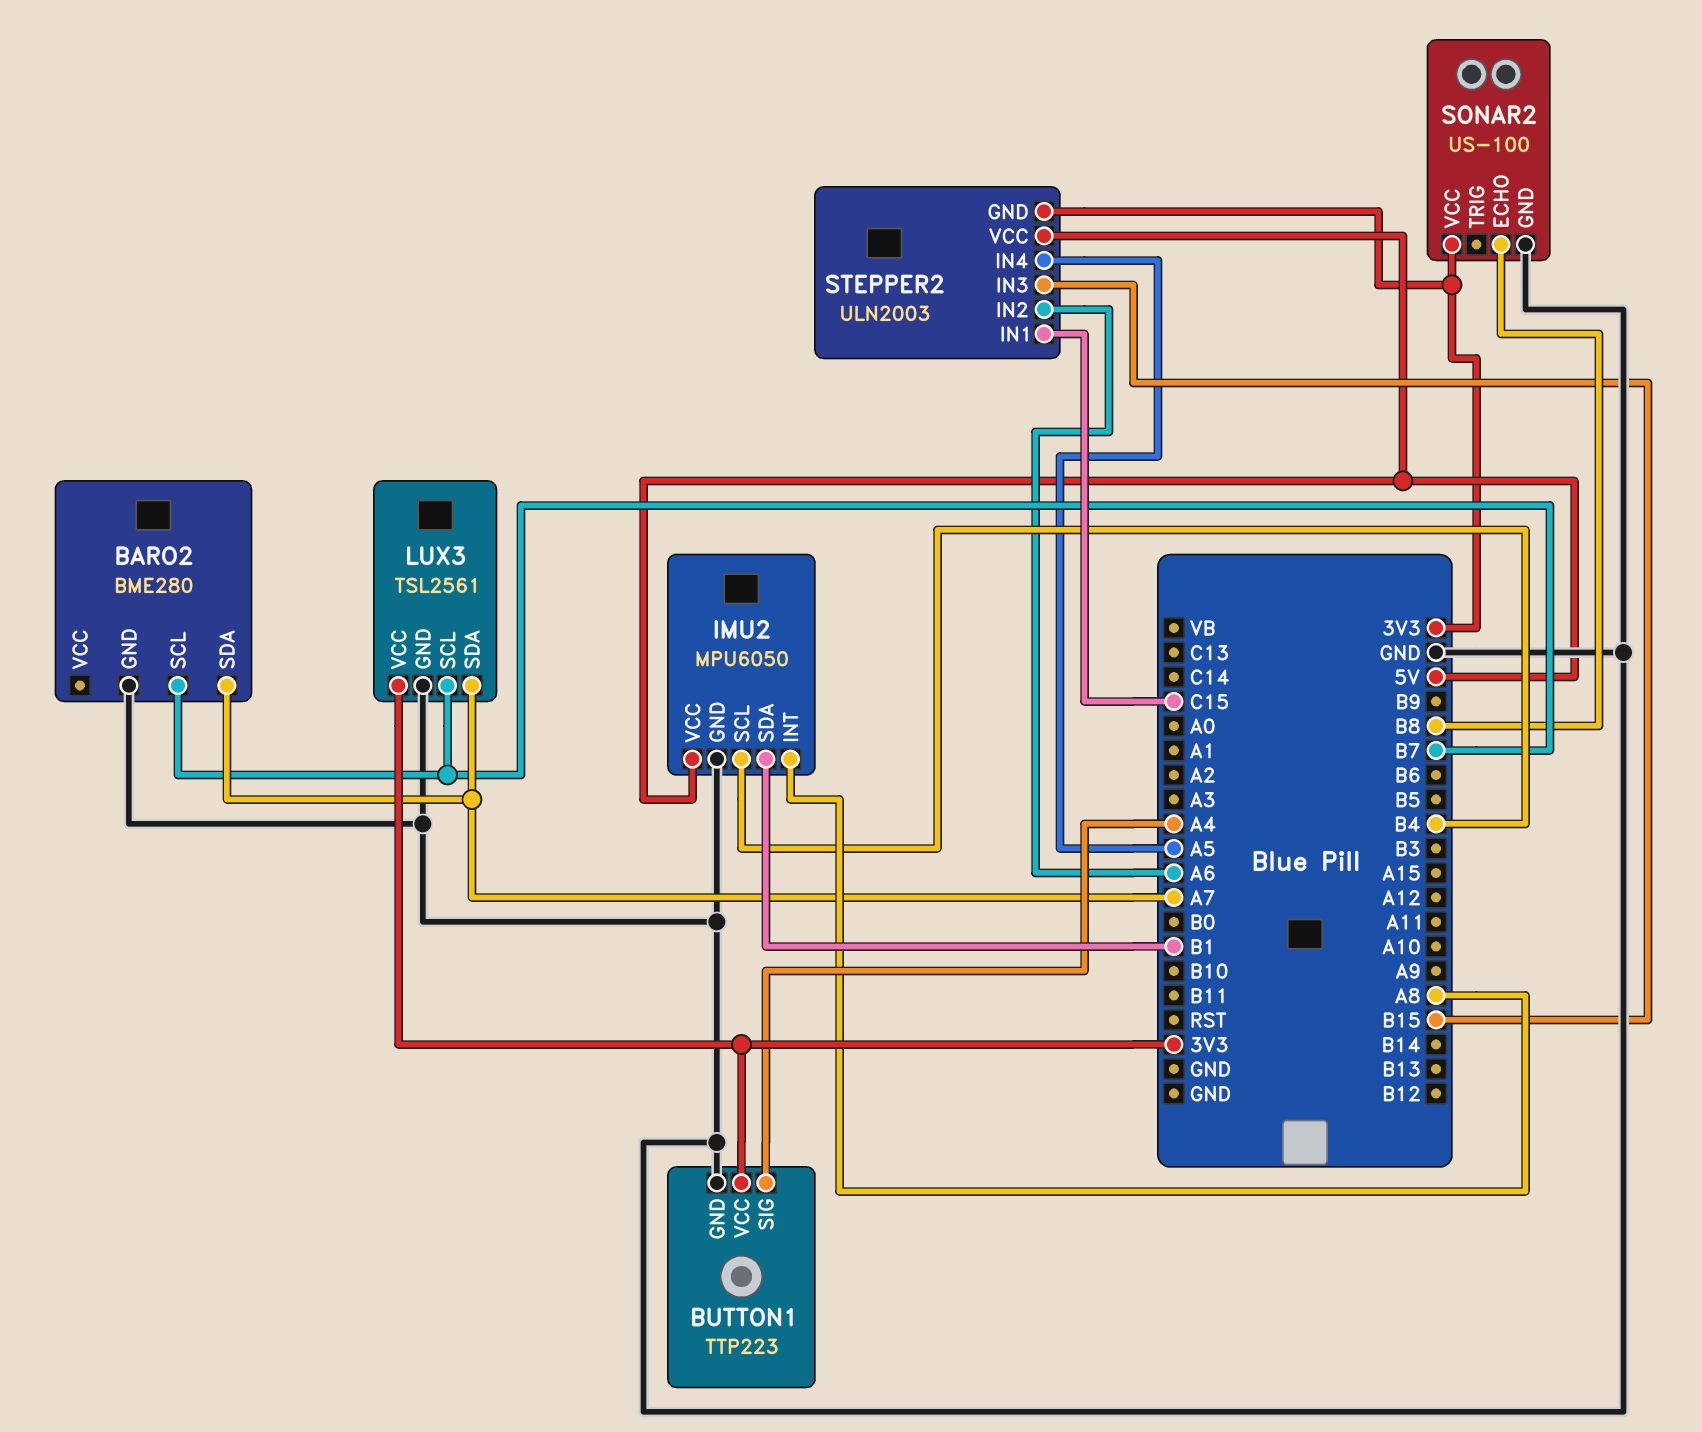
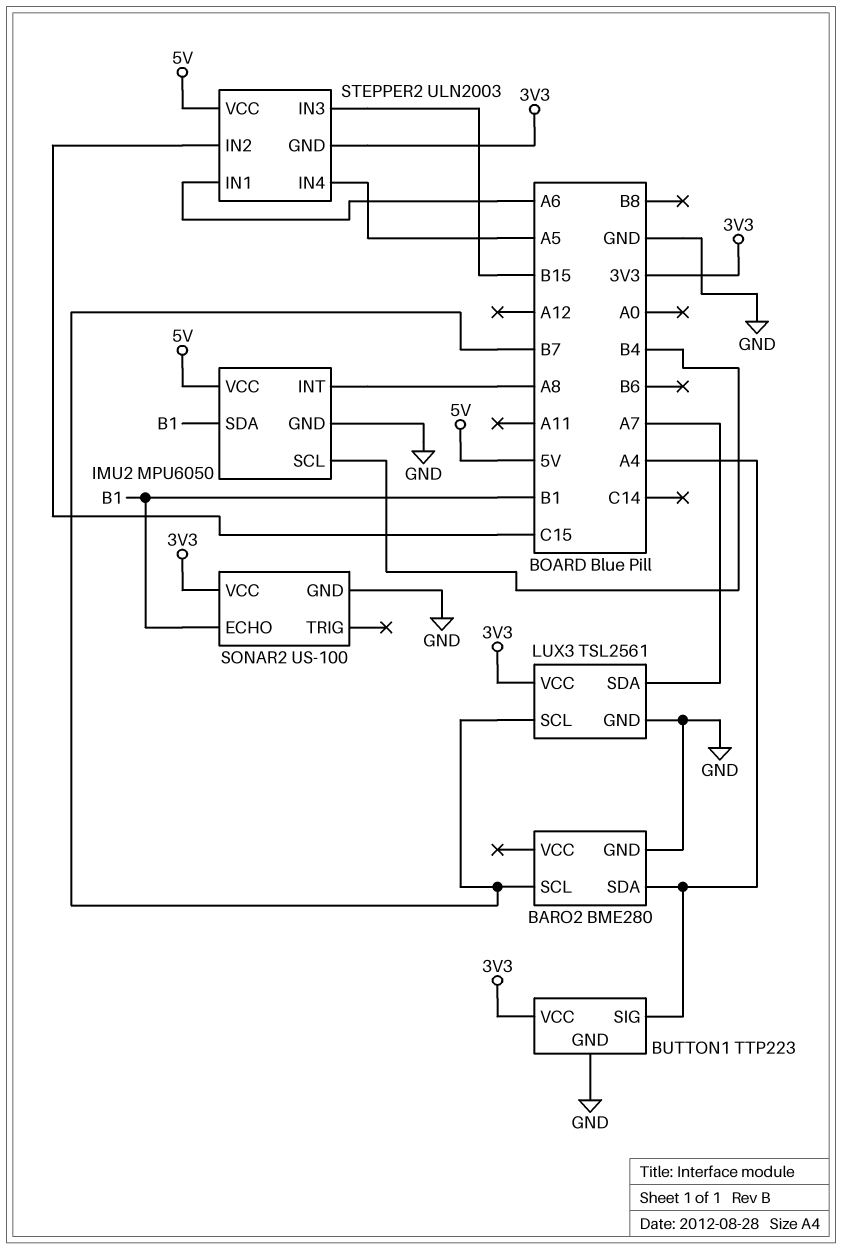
BARO2 pin SDA: A7 -> A4
SONAR2 pin ECHO: B8 -> B1
STEPPER2 pin IN1: C15 -> A6
STEPPER2 pin IN2: A6 -> C15

